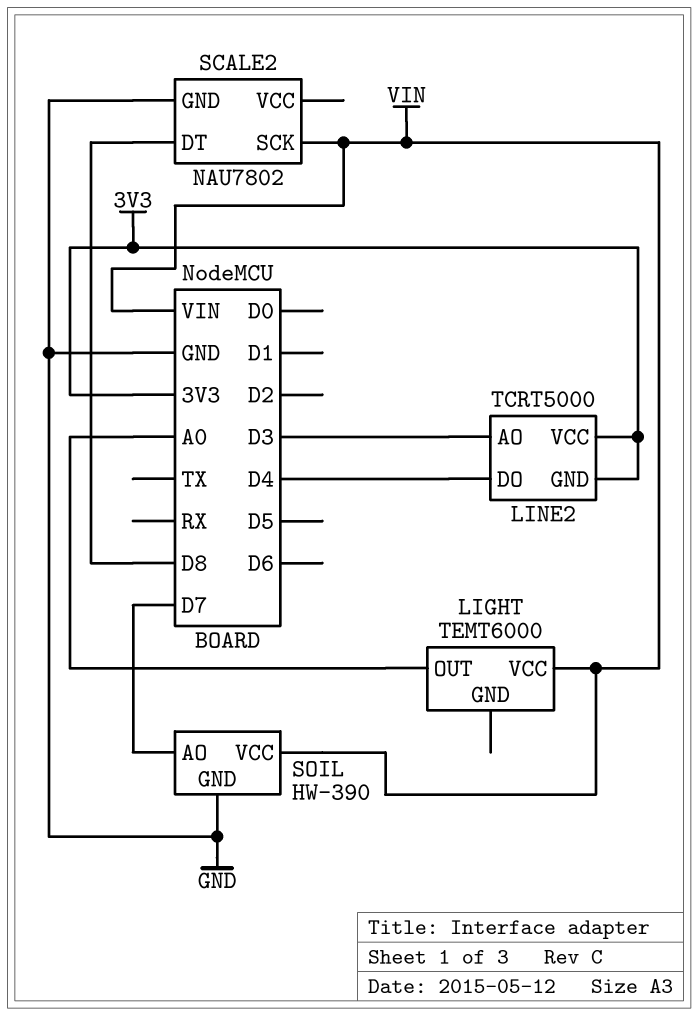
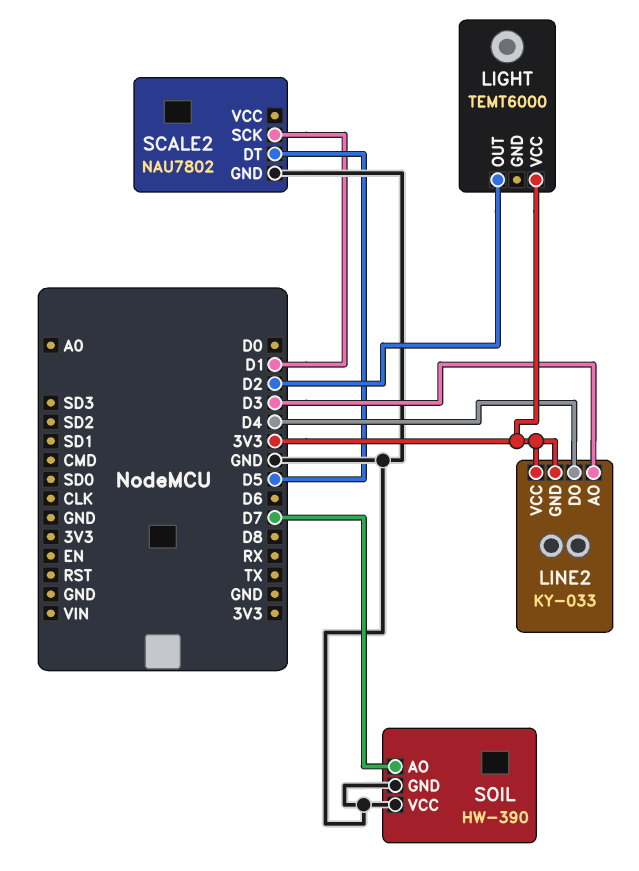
LIGHT pin OUT: A0 -> D2
LIGHT pin VCC: VIN -> 3V3
LINE2: TCRT5000 -> KY-033
SCALE2 pin DT: D8 -> D5
SCALE2 pin SCK: VIN -> D1
SOIL pin VCC: VIN -> GND

